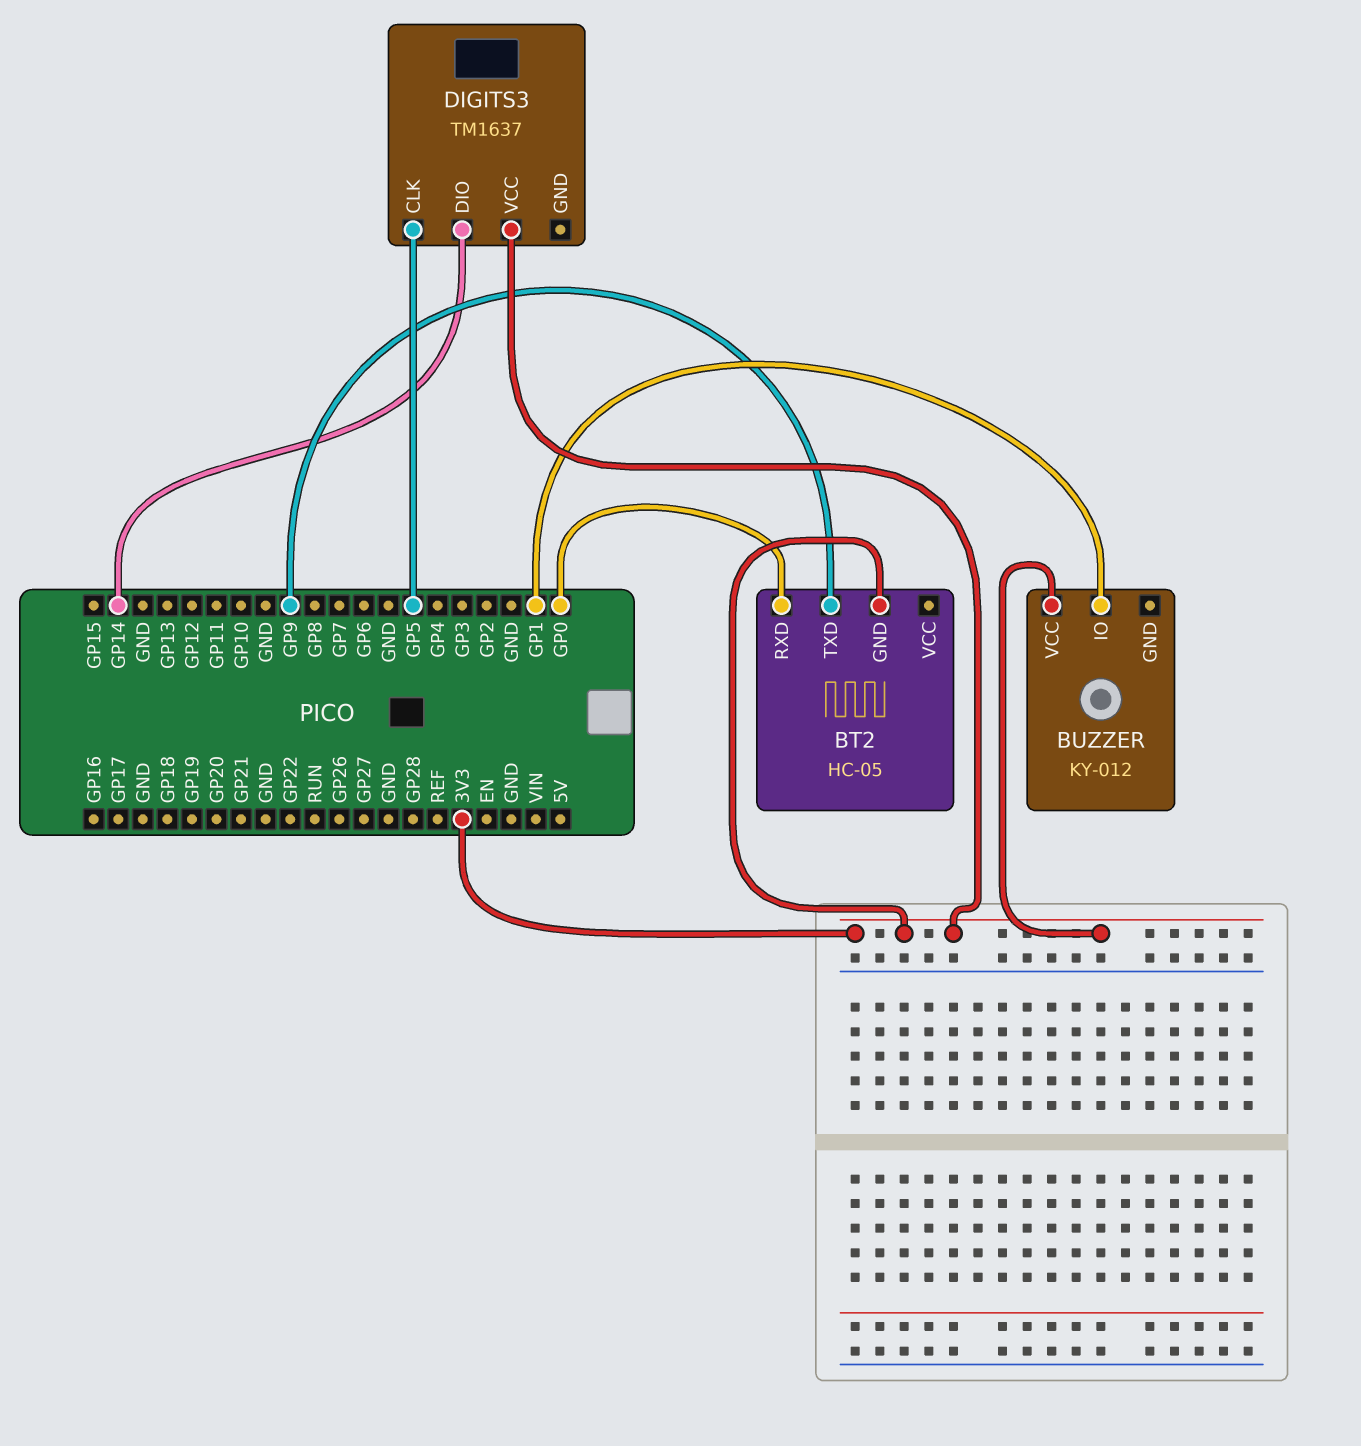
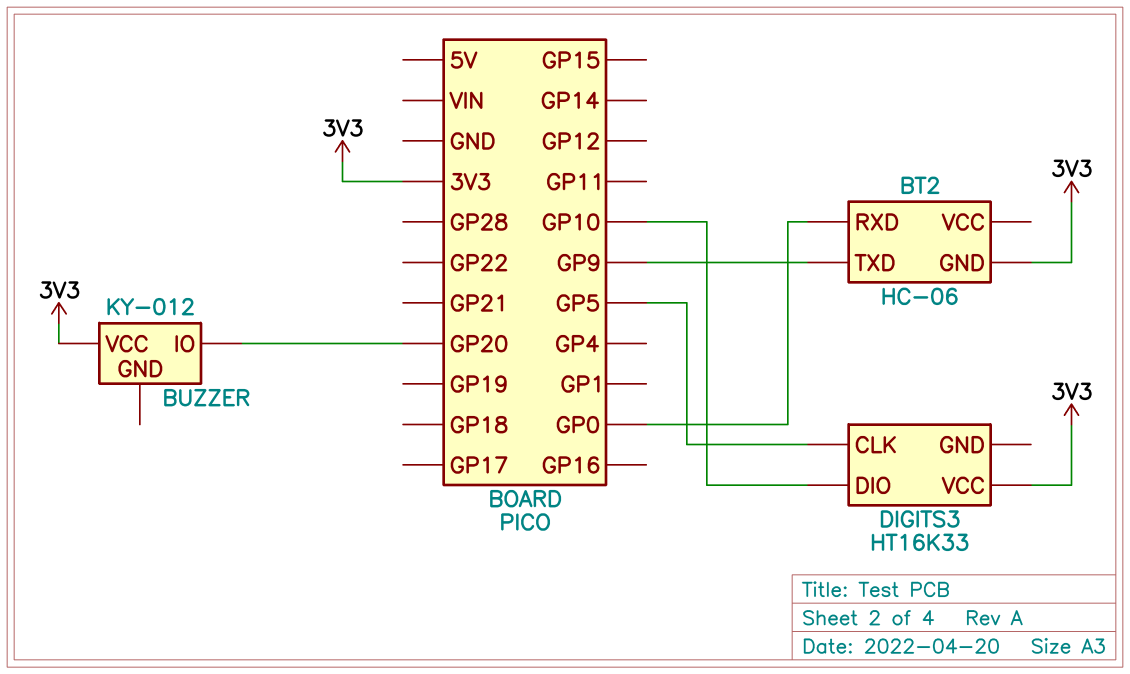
BT2: HC-05 -> HC-06
BUZZER pin IO: GP1 -> GP20
DIGITS3: TM1637 -> HT16K33
DIGITS3 pin DIO: GP14 -> GP10

